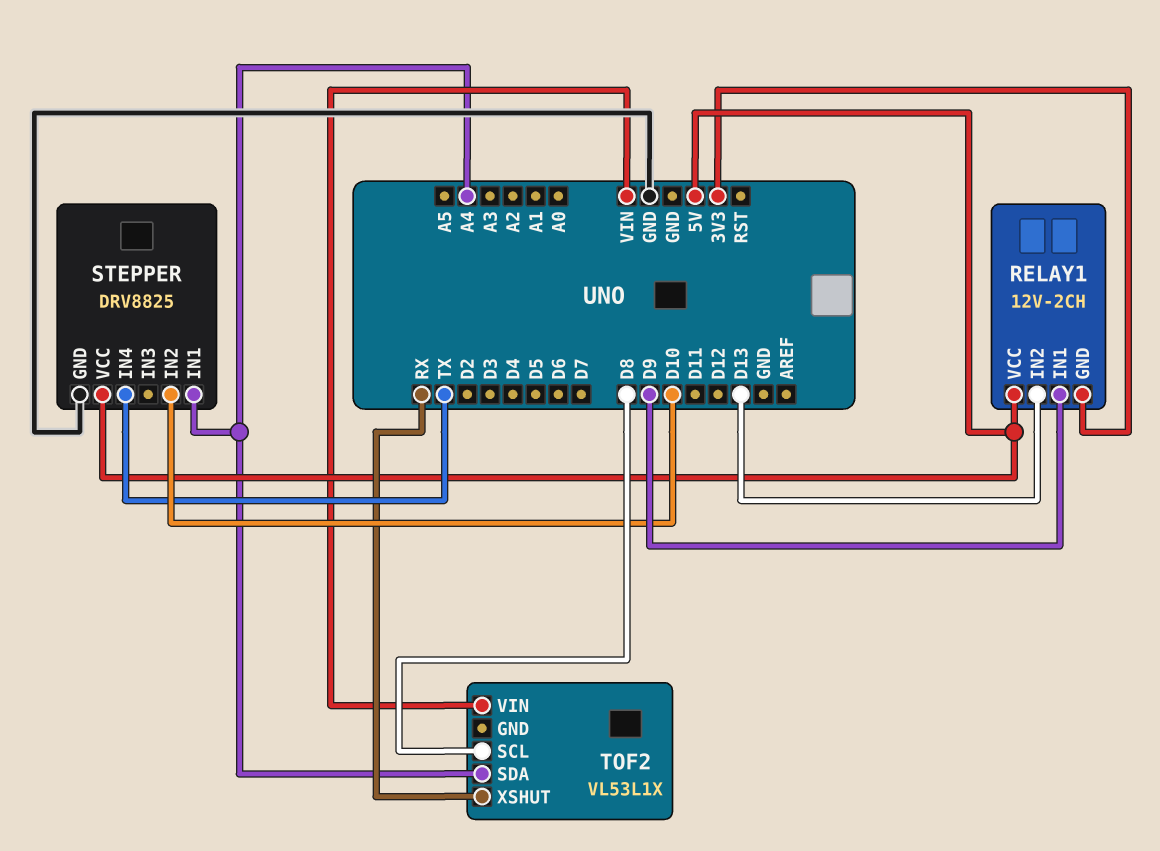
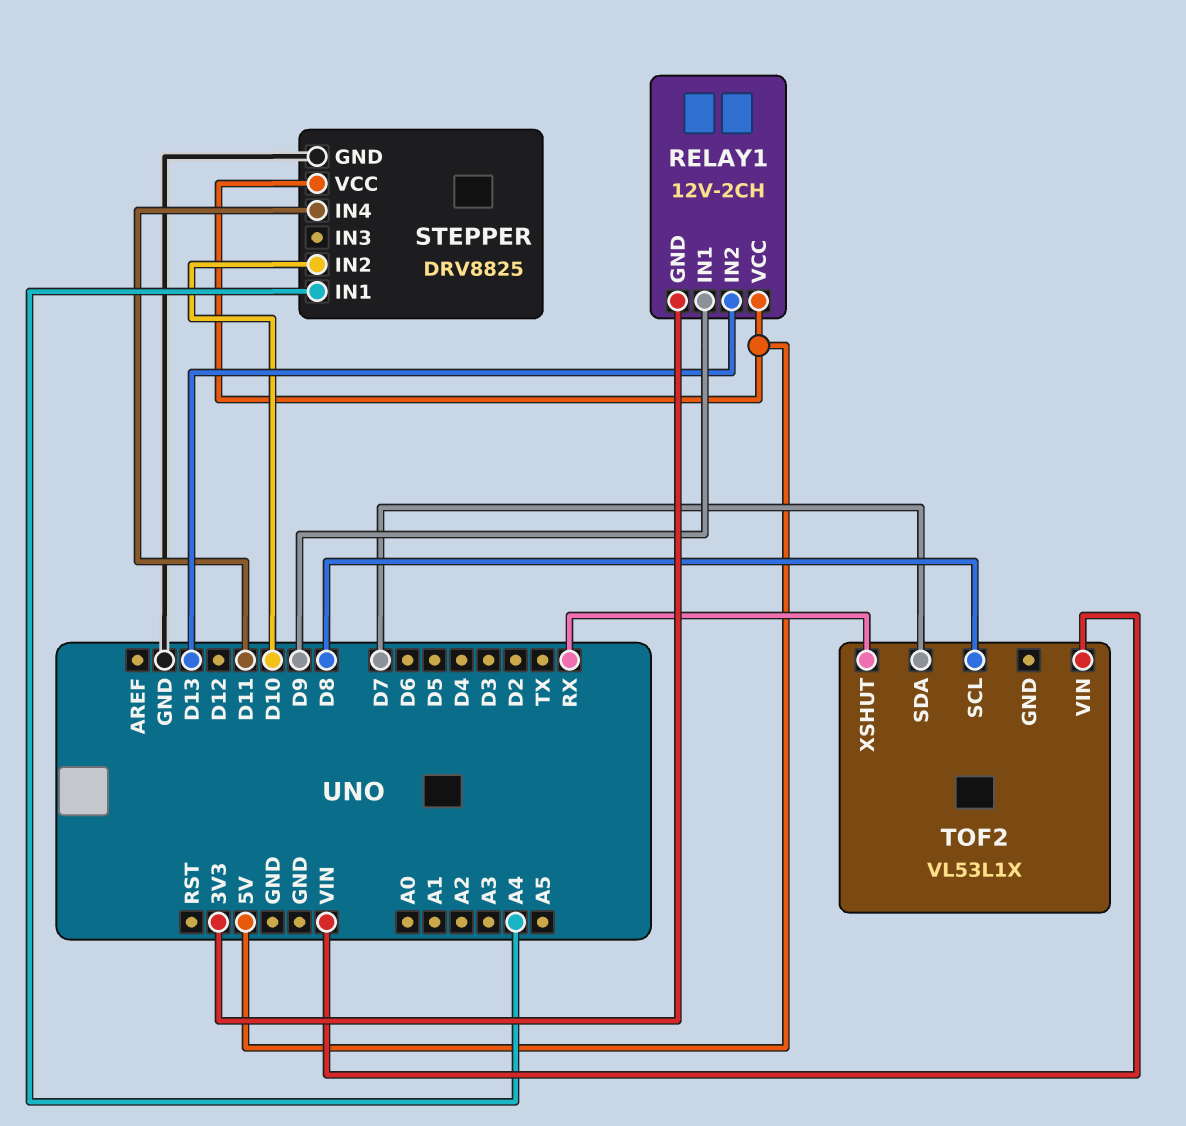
STEPPER pin IN4: TX -> D11
TOF2 pin SDA: A4 -> D7

